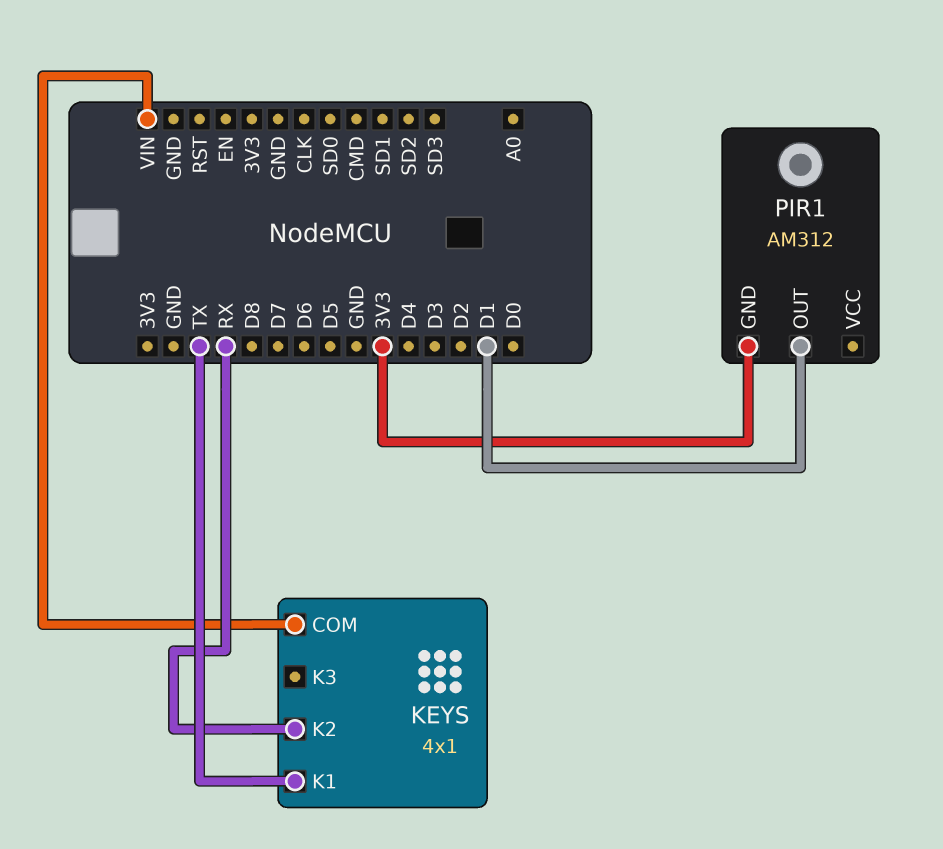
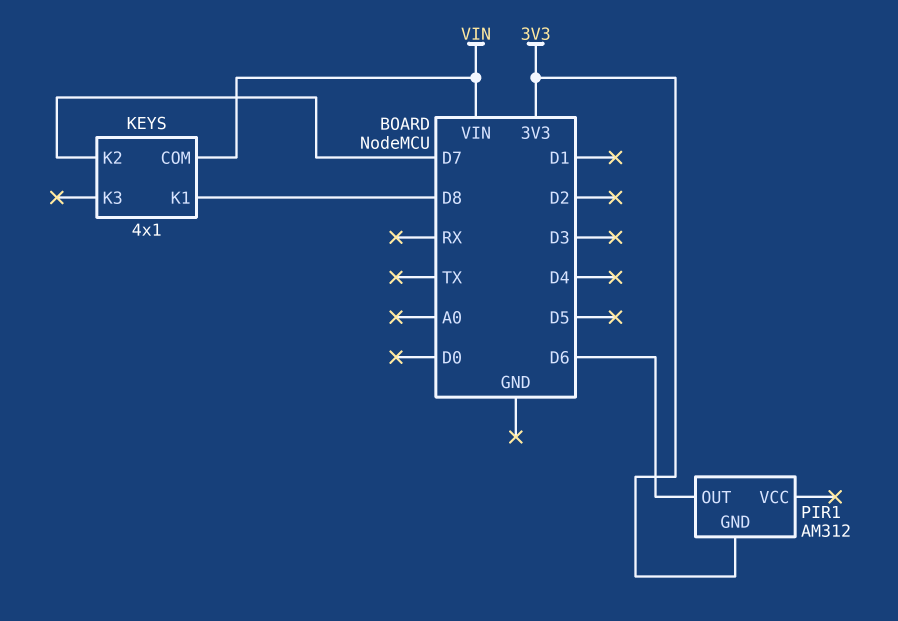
KEYS pin K1: TX -> D8
KEYS pin K2: RX -> D7
PIR1 pin OUT: D1 -> D6

